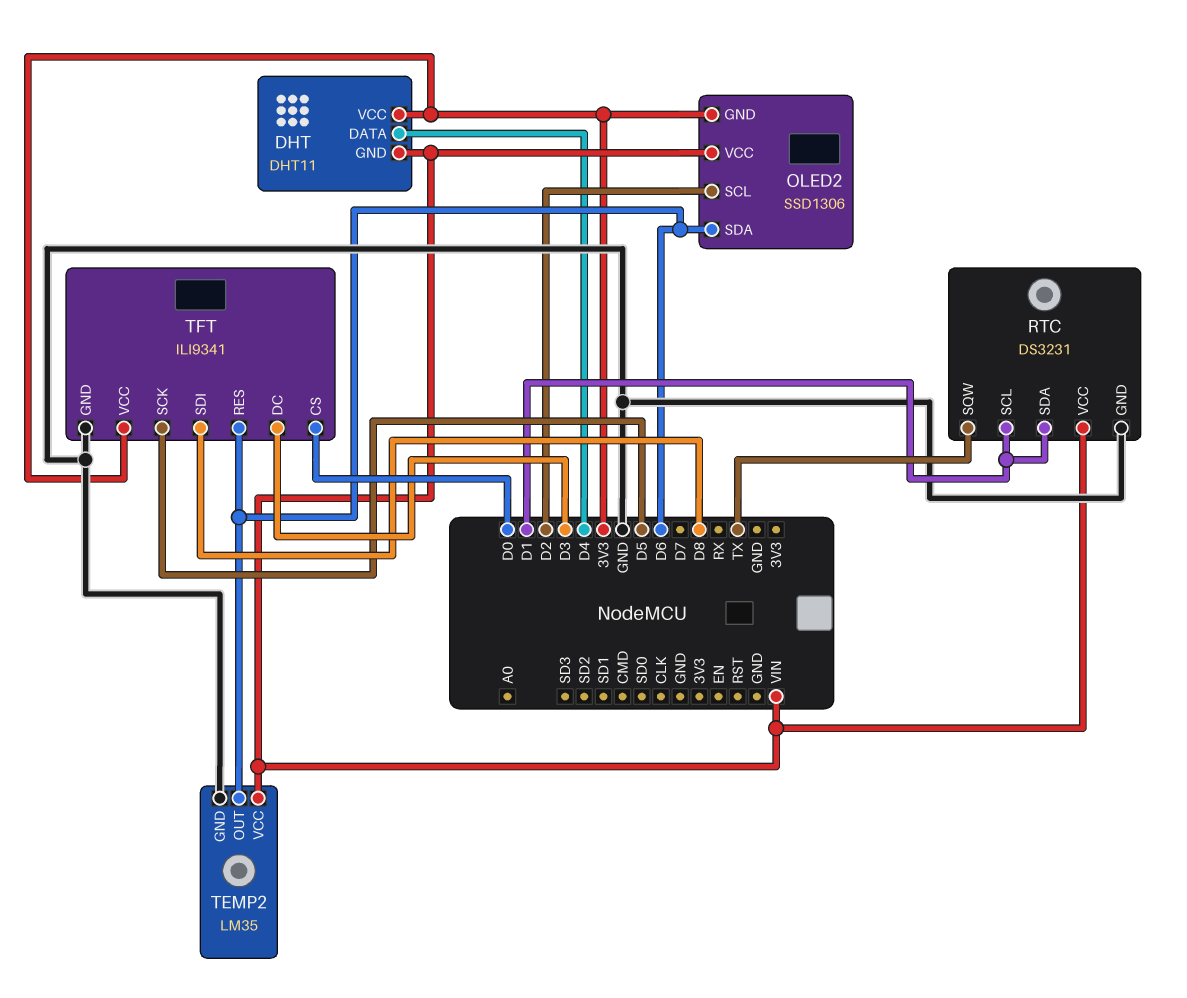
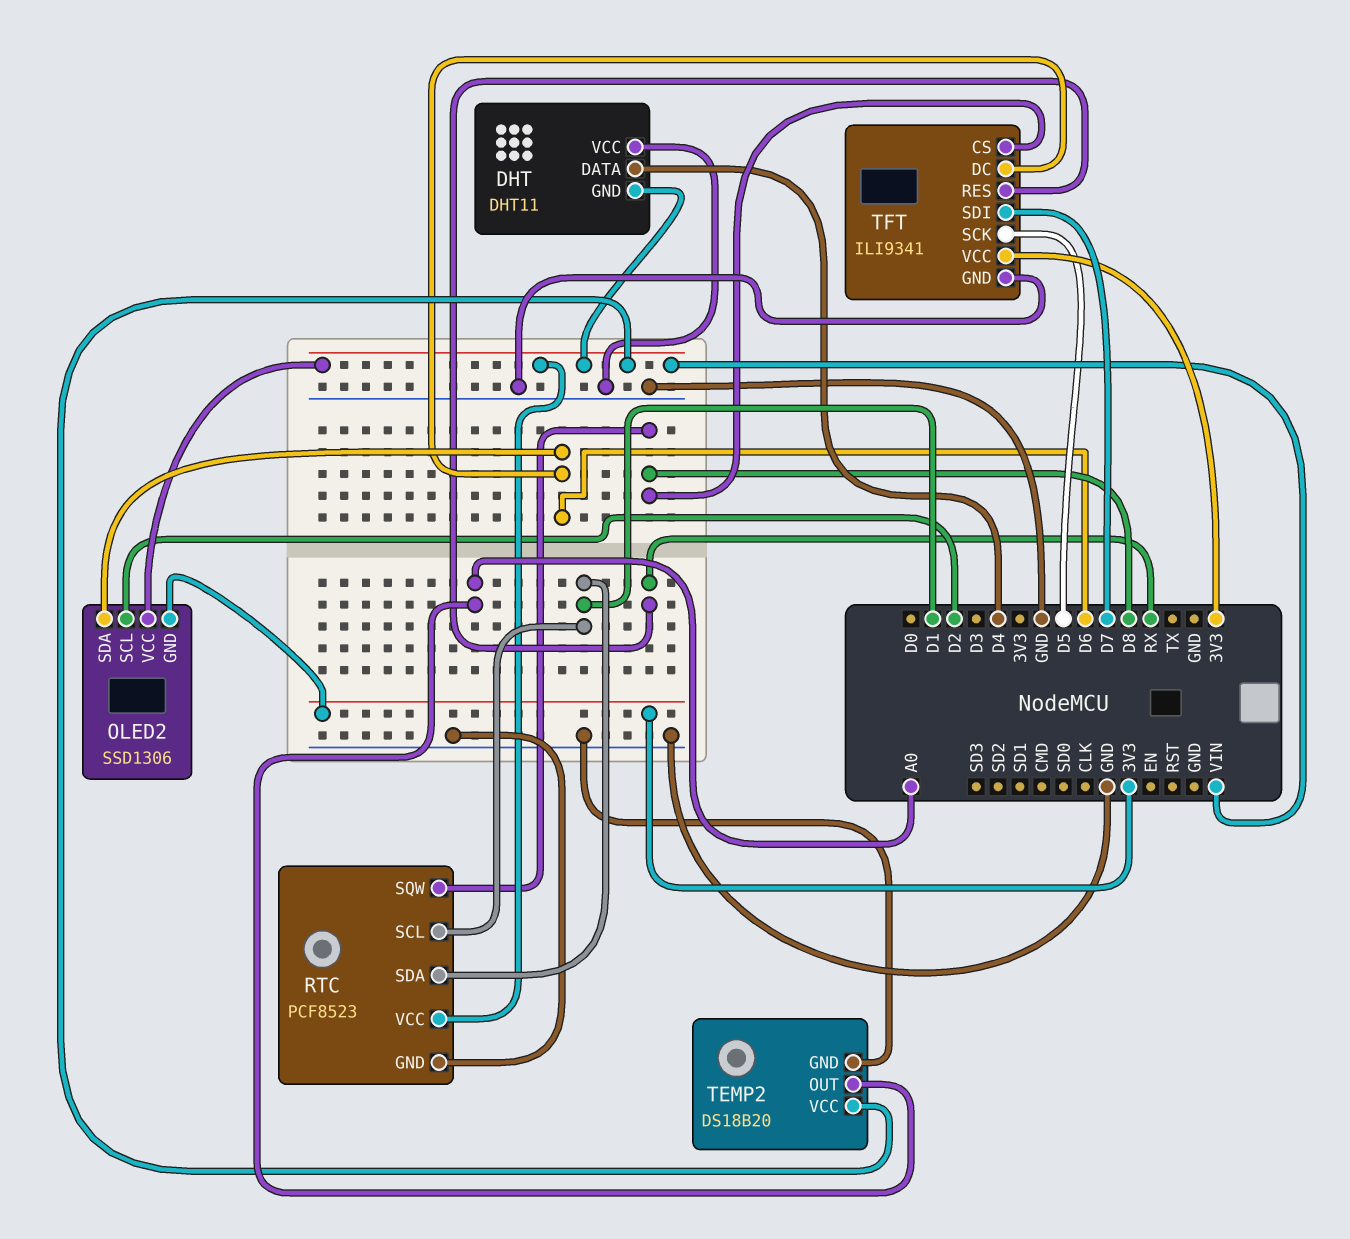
DHT pin VCC: 3V3 -> GND
RTC: DS3231 -> PCF8523
RTC pin SQW: TX -> D8
TEMP2: LM35 -> DS18B20
TEMP2 pin OUT: D6 -> A0
TFT pin CS: D0 -> D8
TFT pin DC: D3 -> D6
TFT pin RES: D6 -> RX
TFT pin SDI: D8 -> D7

